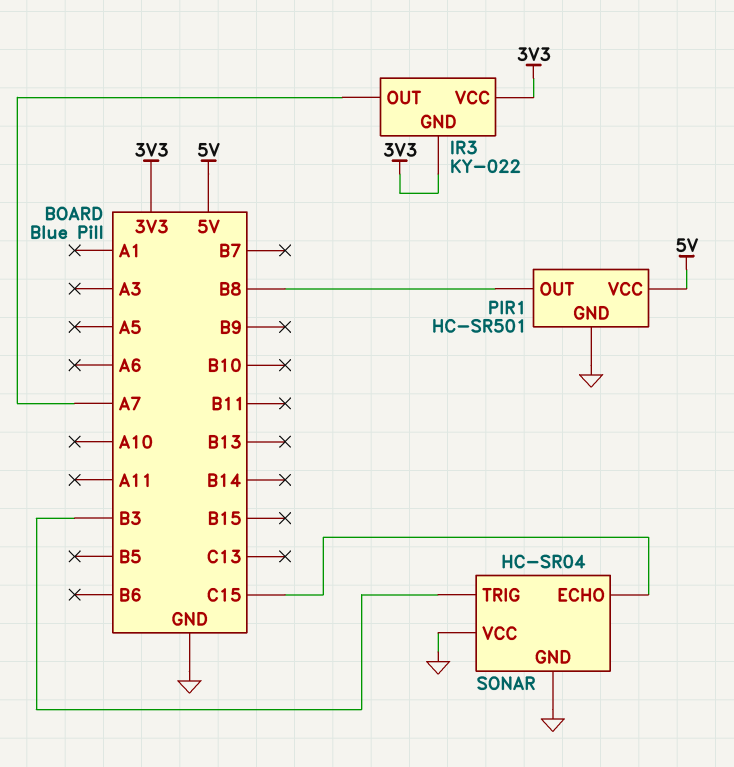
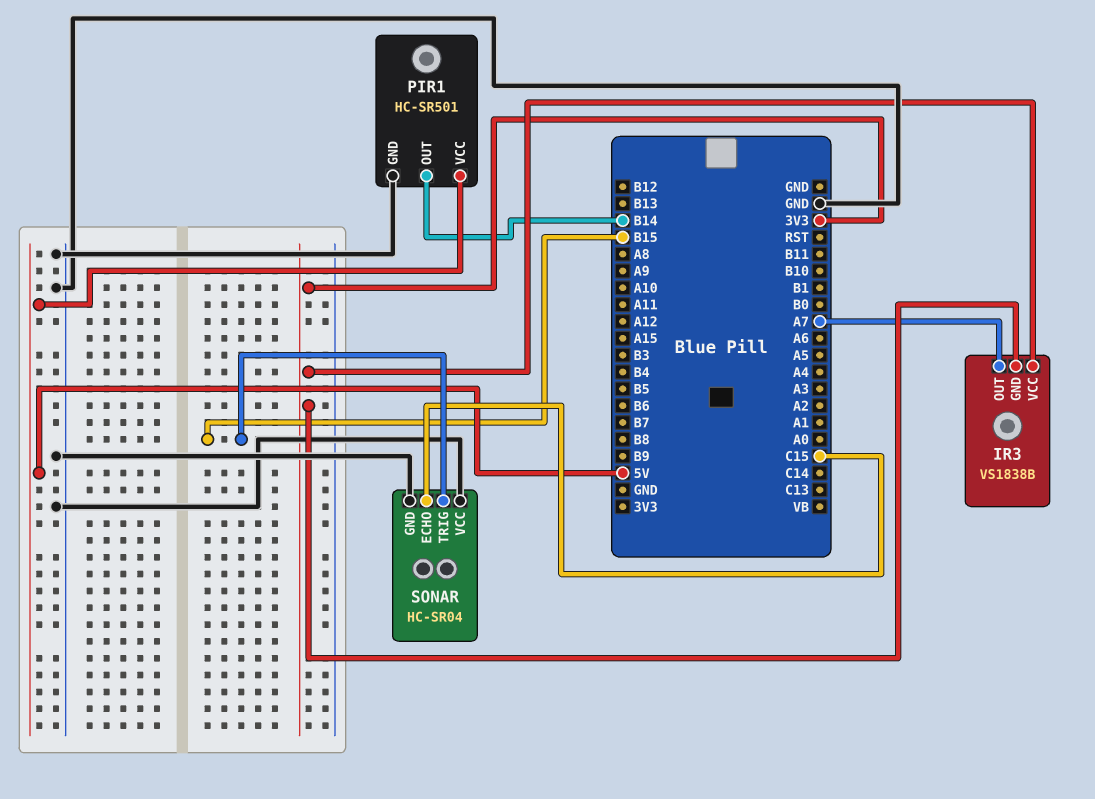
IR3: KY-022 -> VS1838B
PIR1 pin OUT: B8 -> B14
SONAR pin TRIG: B3 -> B15

